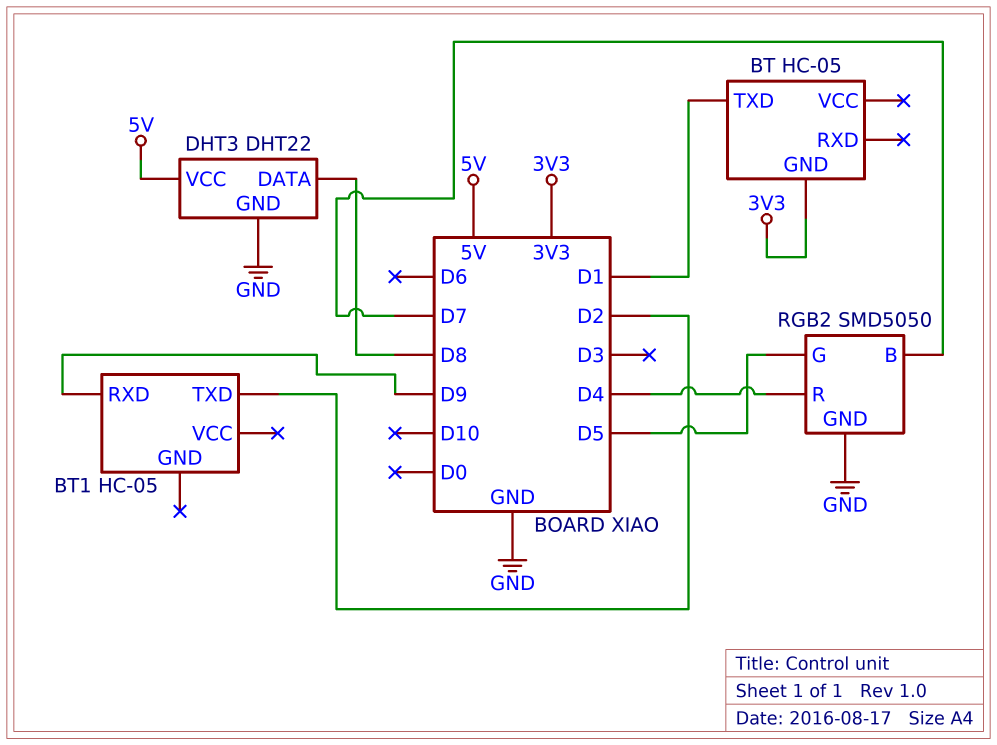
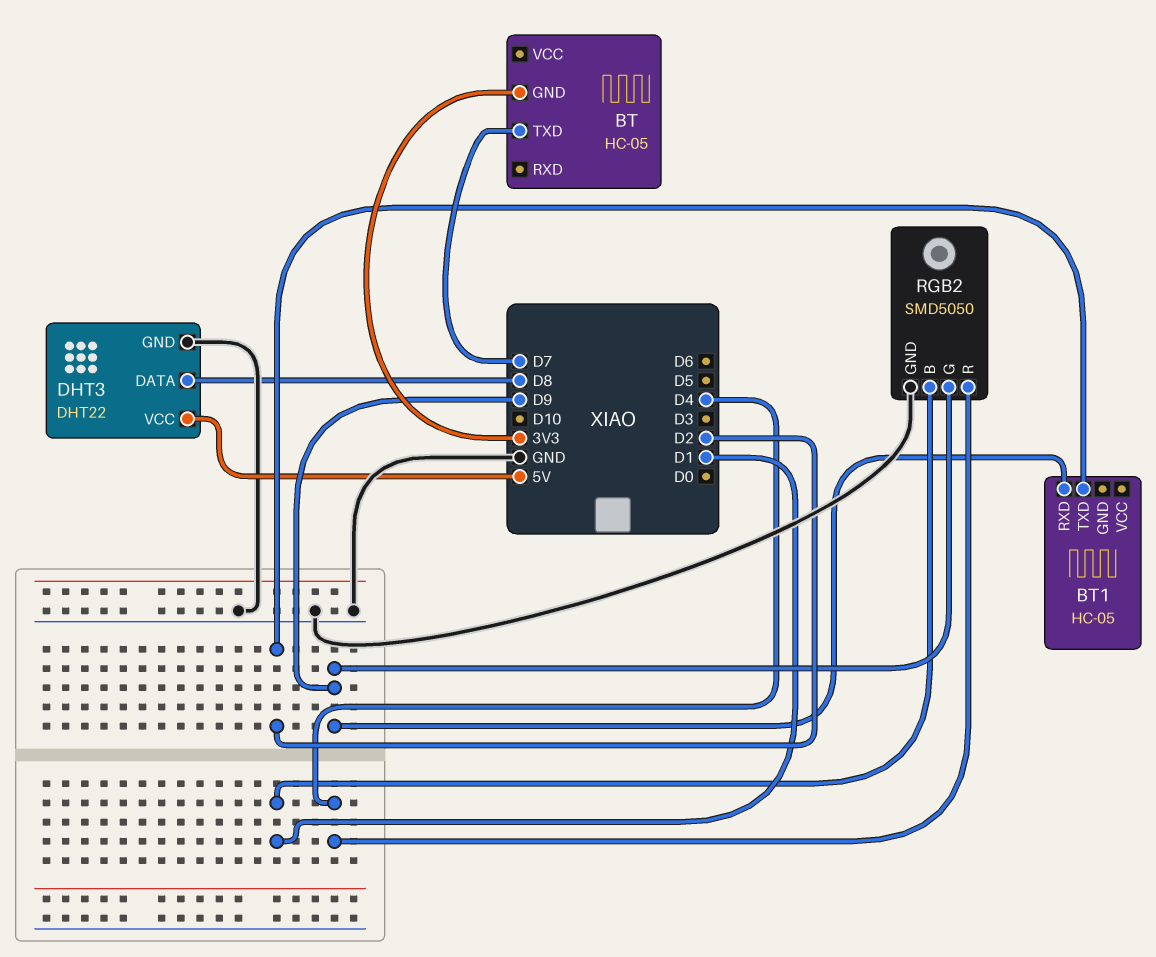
BT pin TXD: D1 -> D7
RGB2 pin B: D7 -> D1
RGB2 pin G: D5 -> D9

